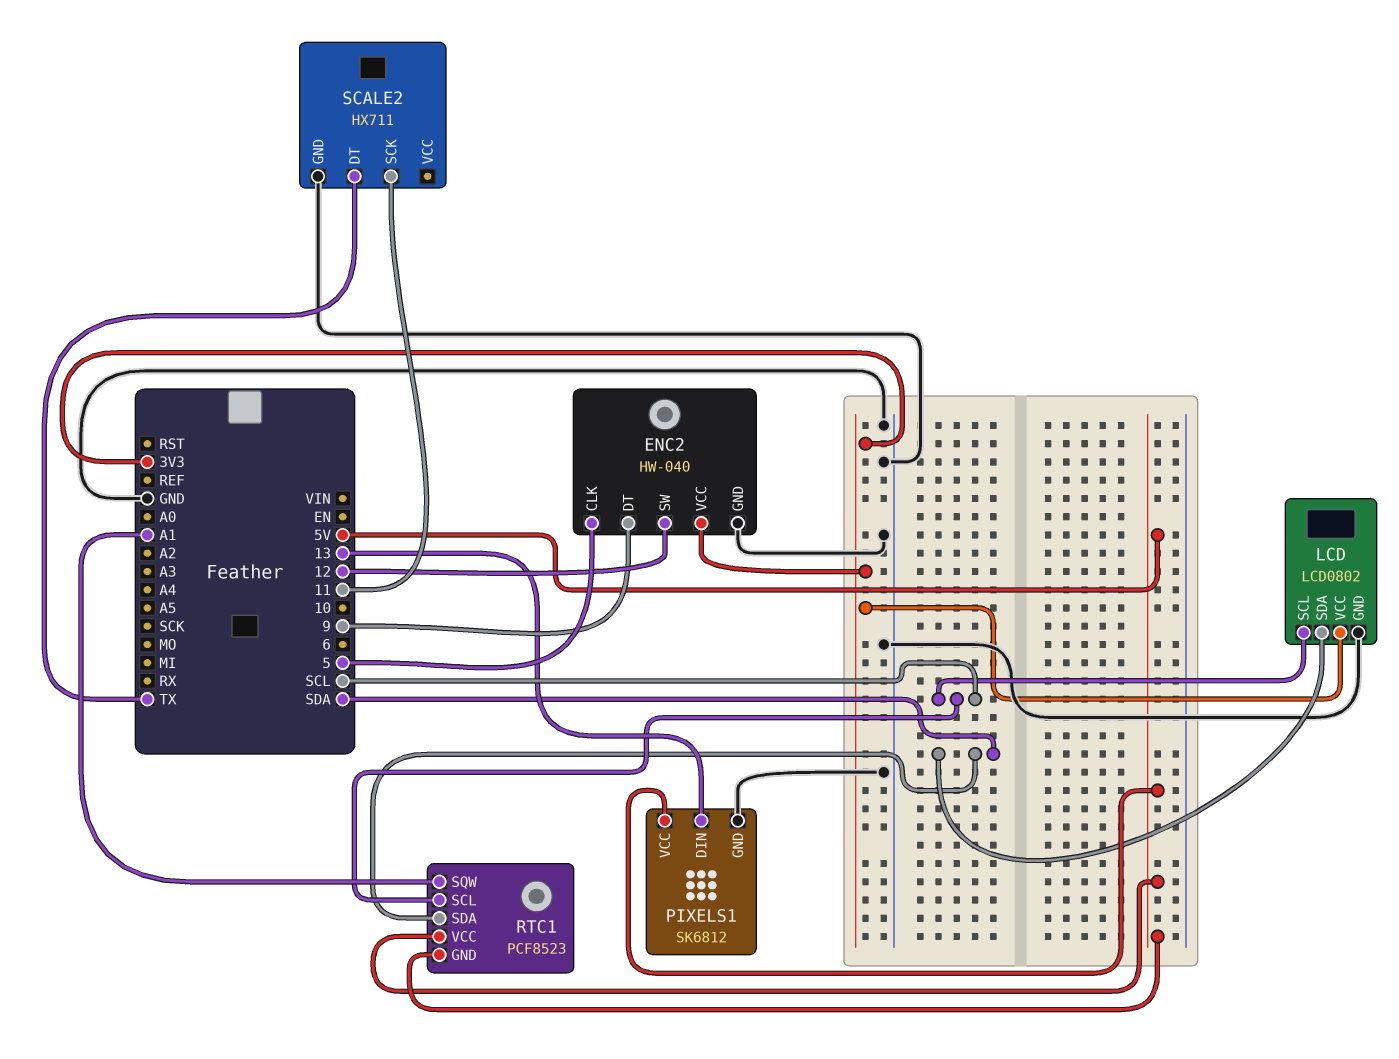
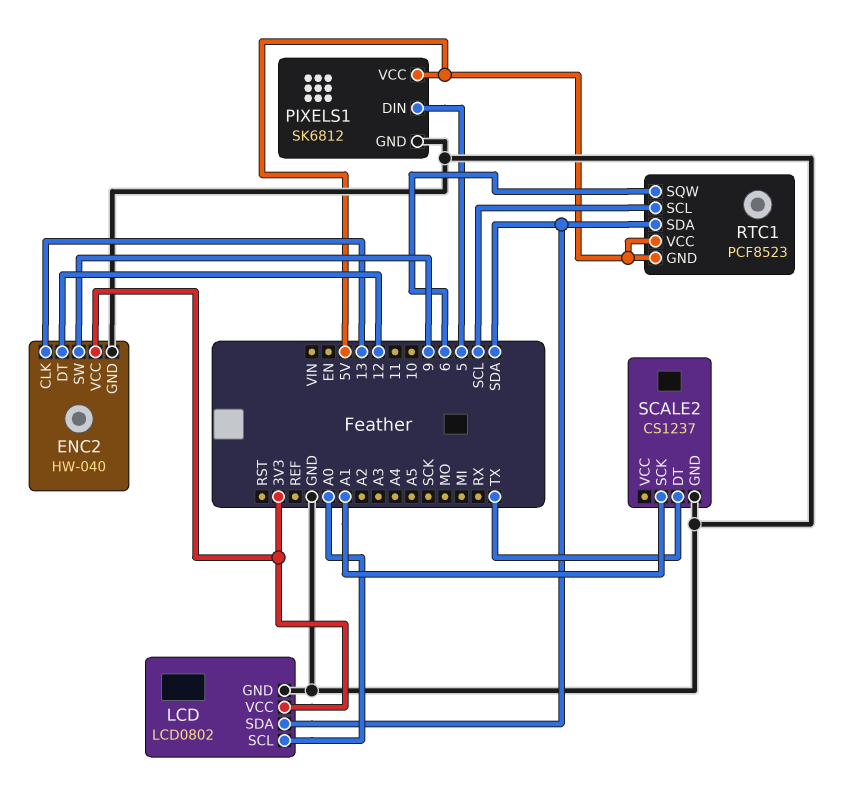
ENC2 pin CLK: 5 -> 13
ENC2 pin DT: 9 -> 12
ENC2 pin SW: 12 -> 9
LCD pin SCL: SCL -> A0
PIXELS1 pin DIN: 13 -> 5
RTC1 pin SQW: A1 -> 6
SCALE2: HX711 -> CS1237
SCALE2 pin SCK: 11 -> A1

